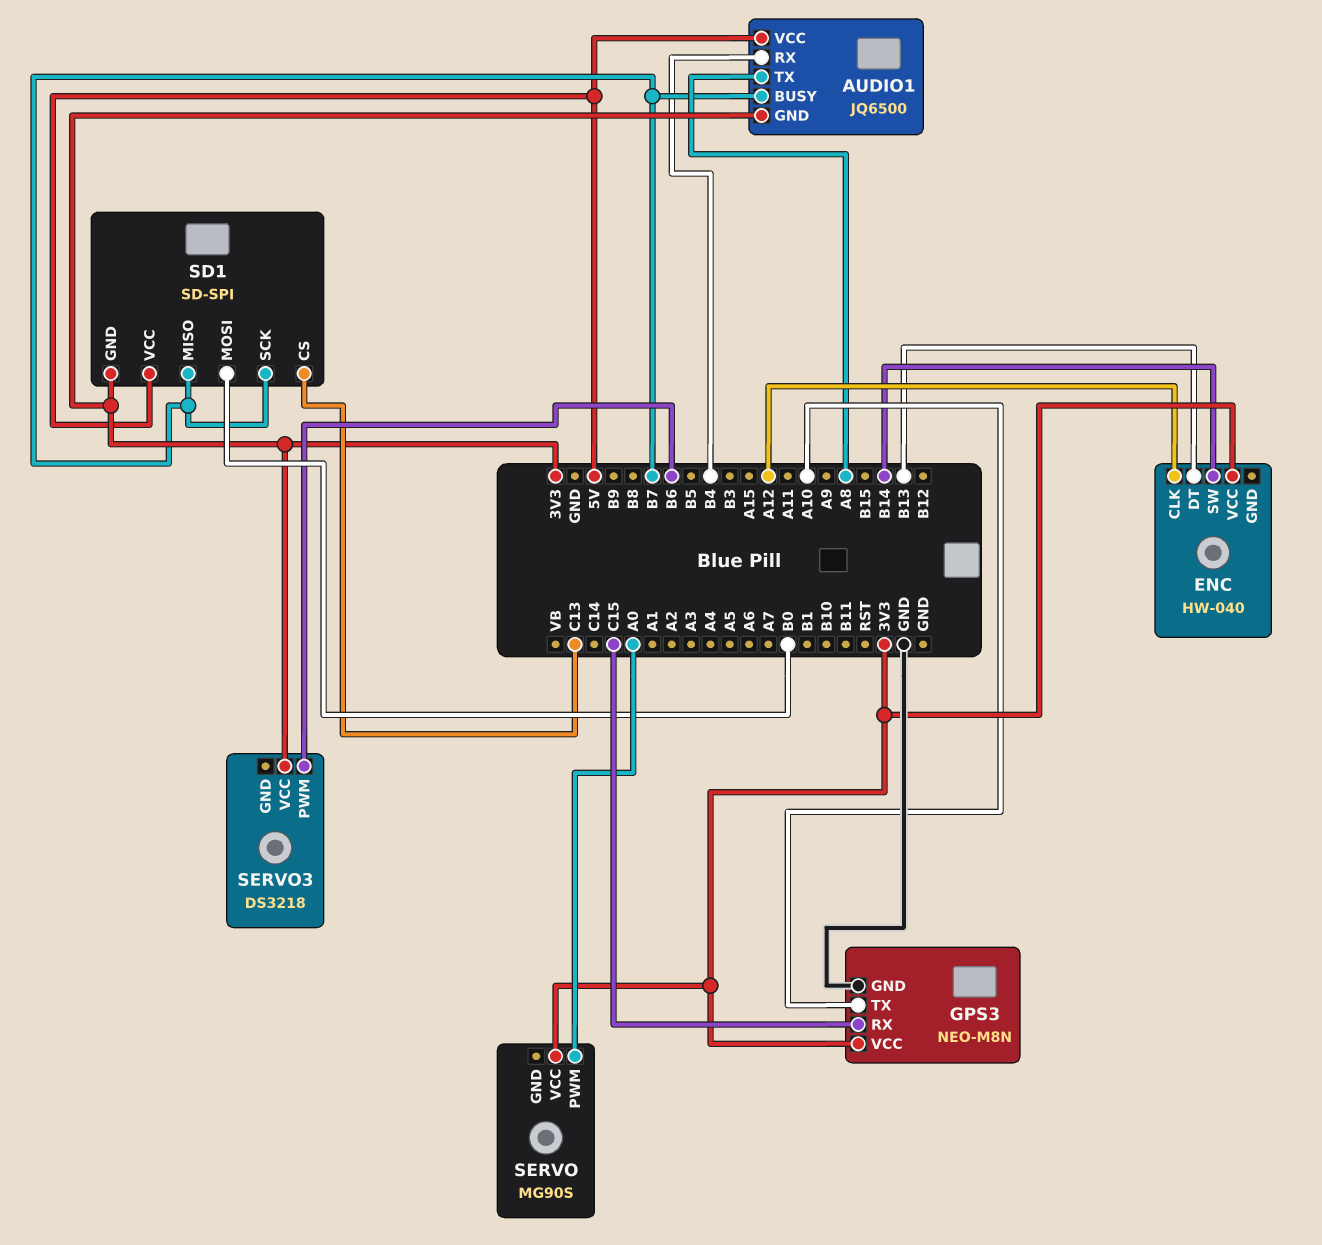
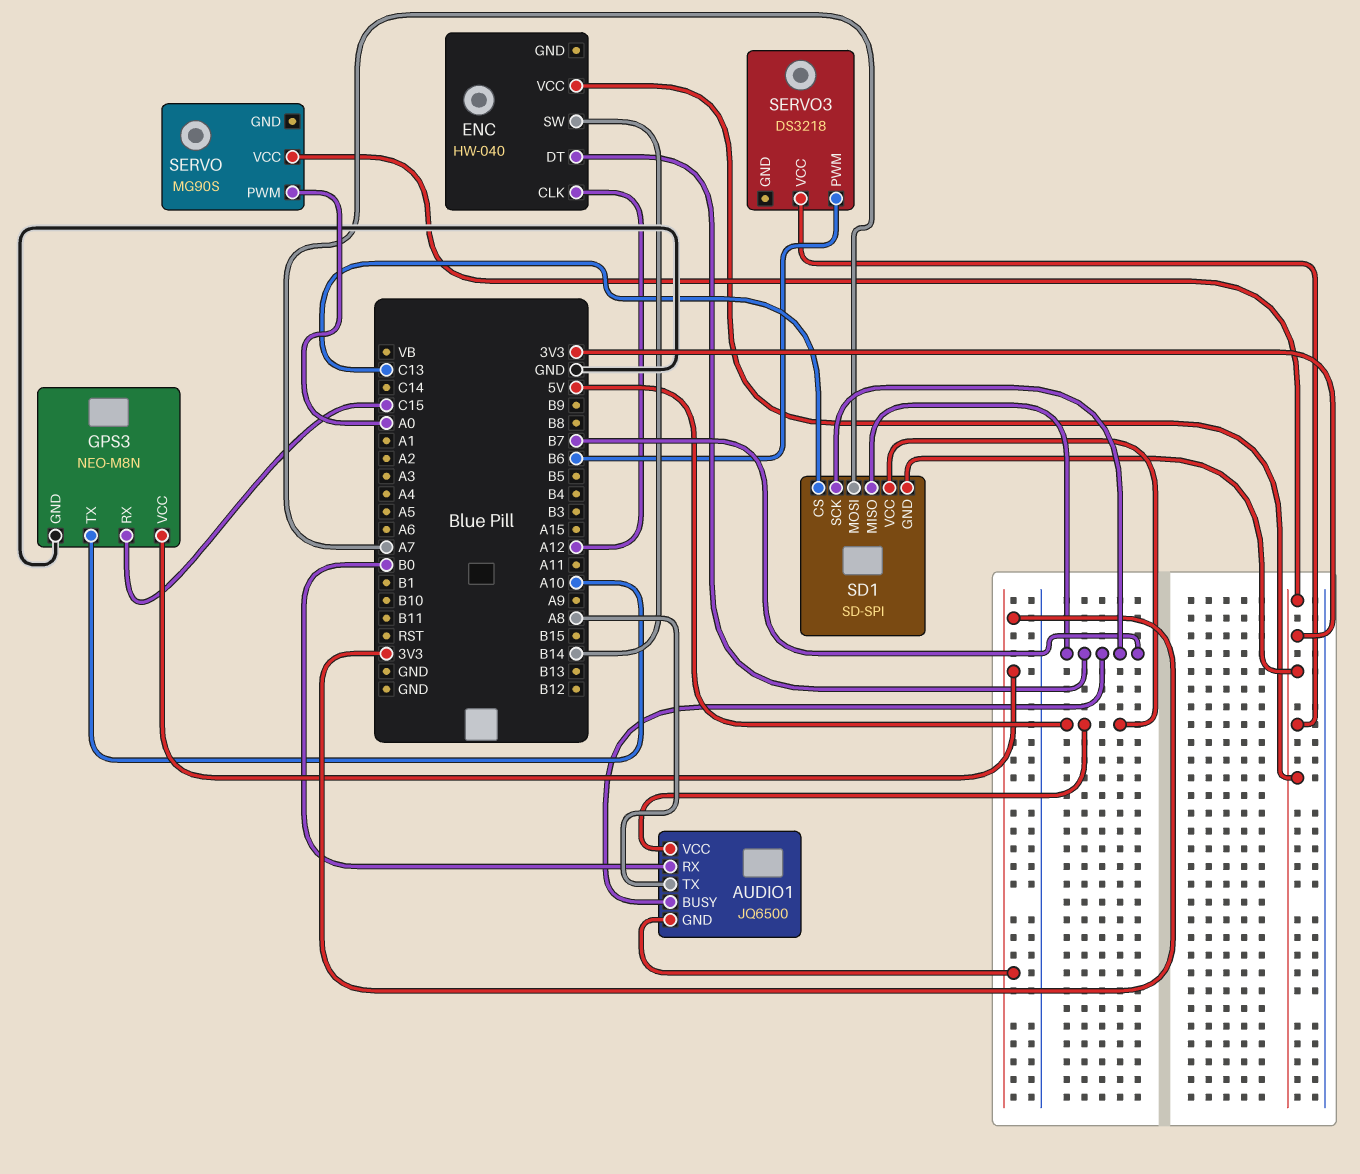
AUDIO1 pin RX: B4 -> B0
ENC pin DT: B13 -> B7
SD1 pin MOSI: B0 -> A7

